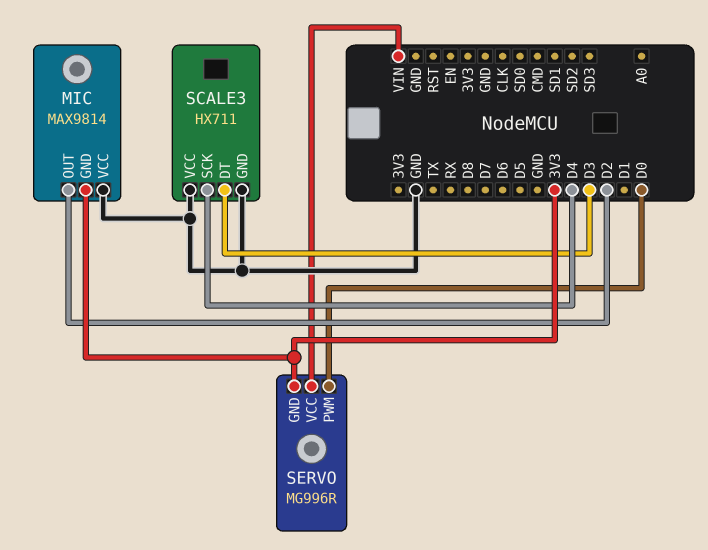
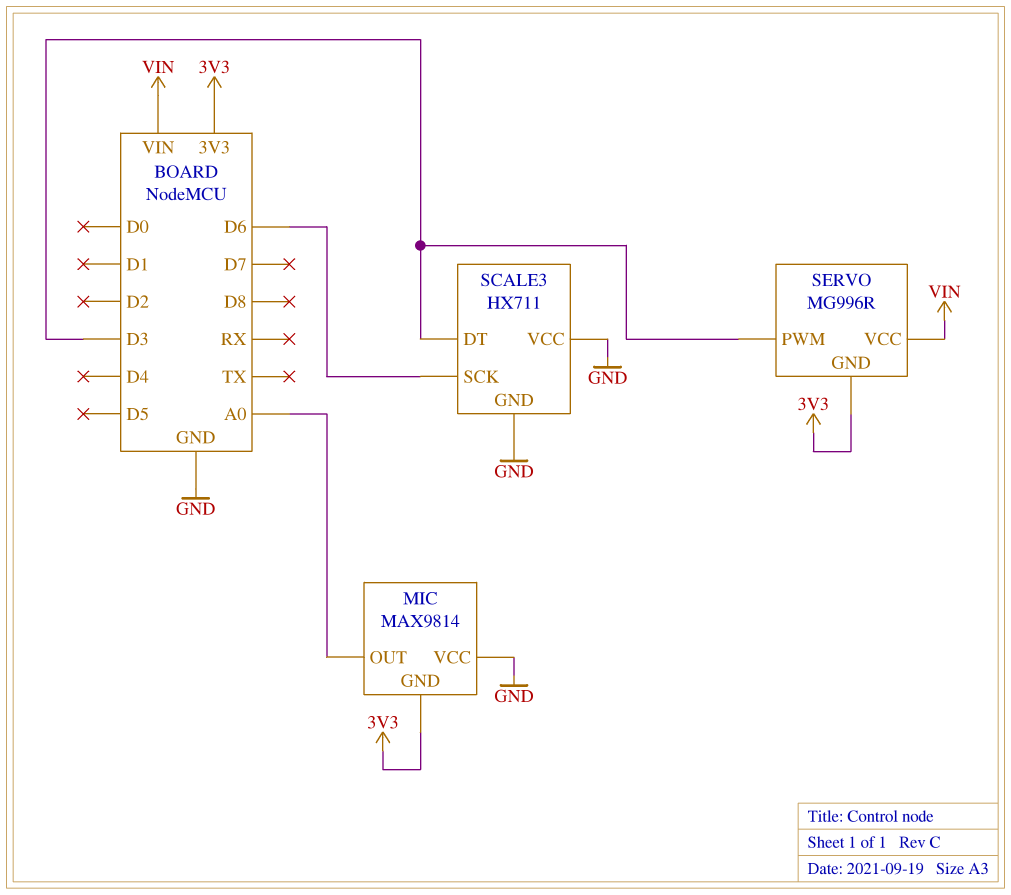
MIC pin OUT: D2 -> A0
SCALE3 pin SCK: D4 -> D6
SERVO pin PWM: D0 -> D3

